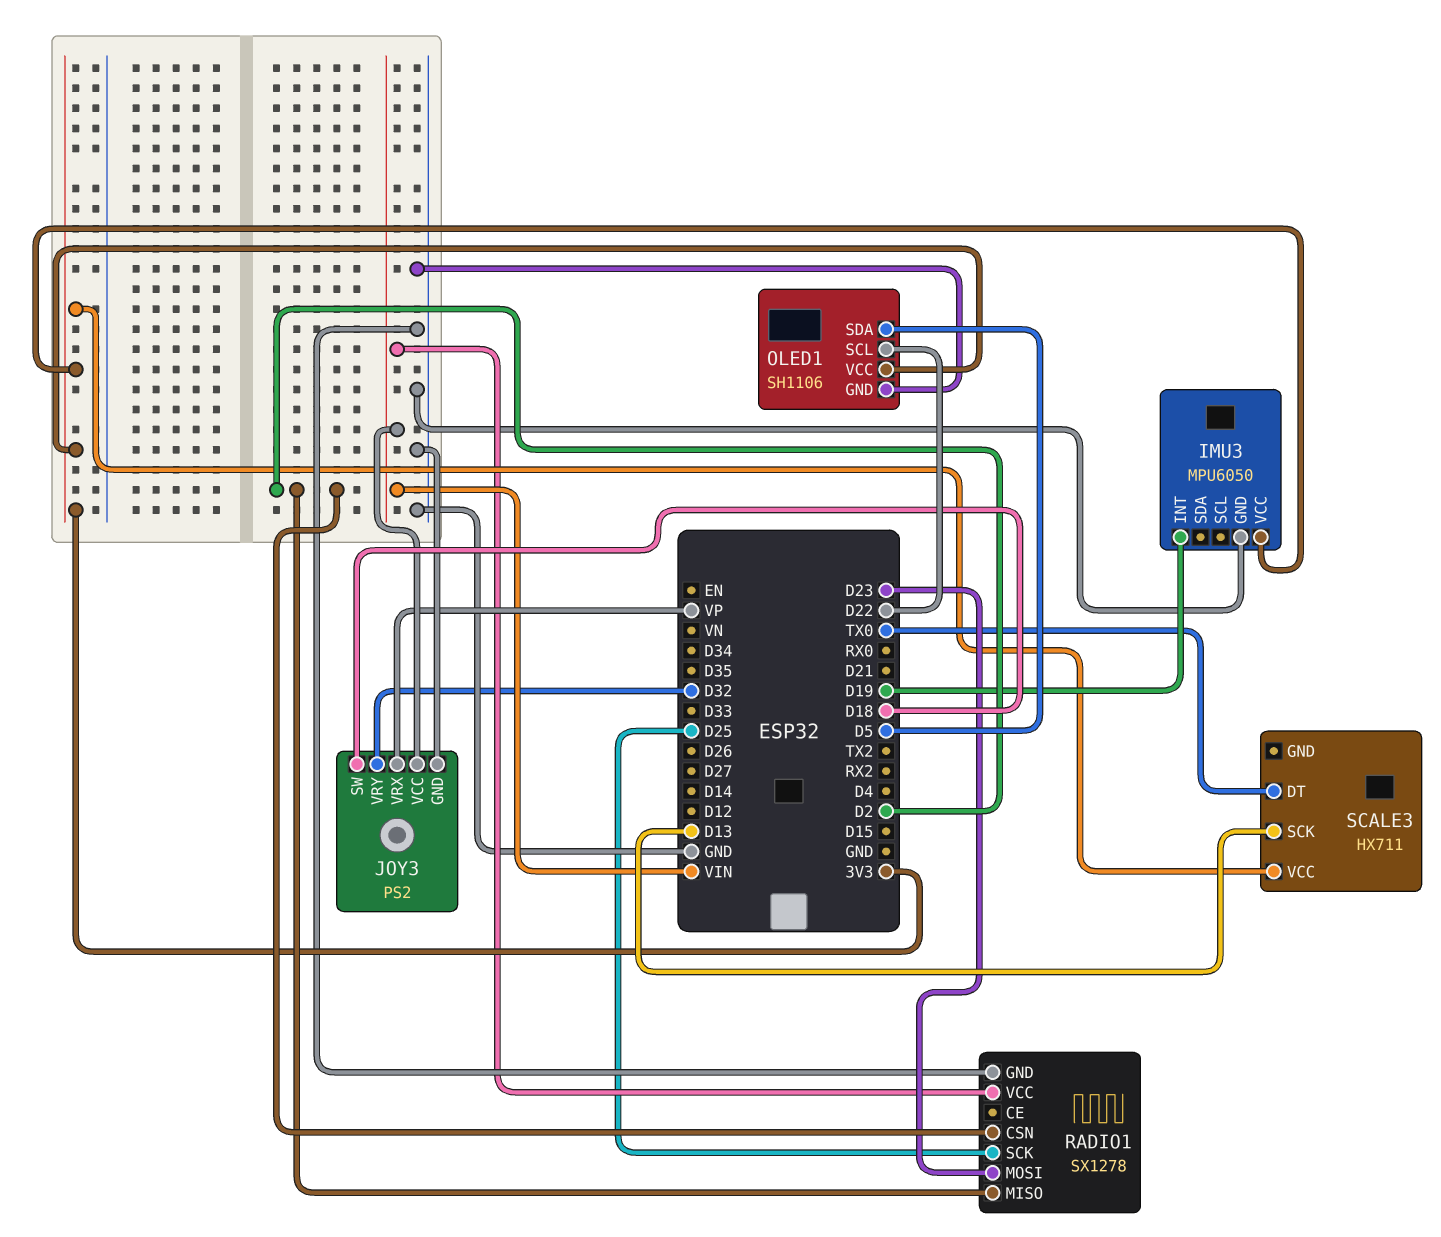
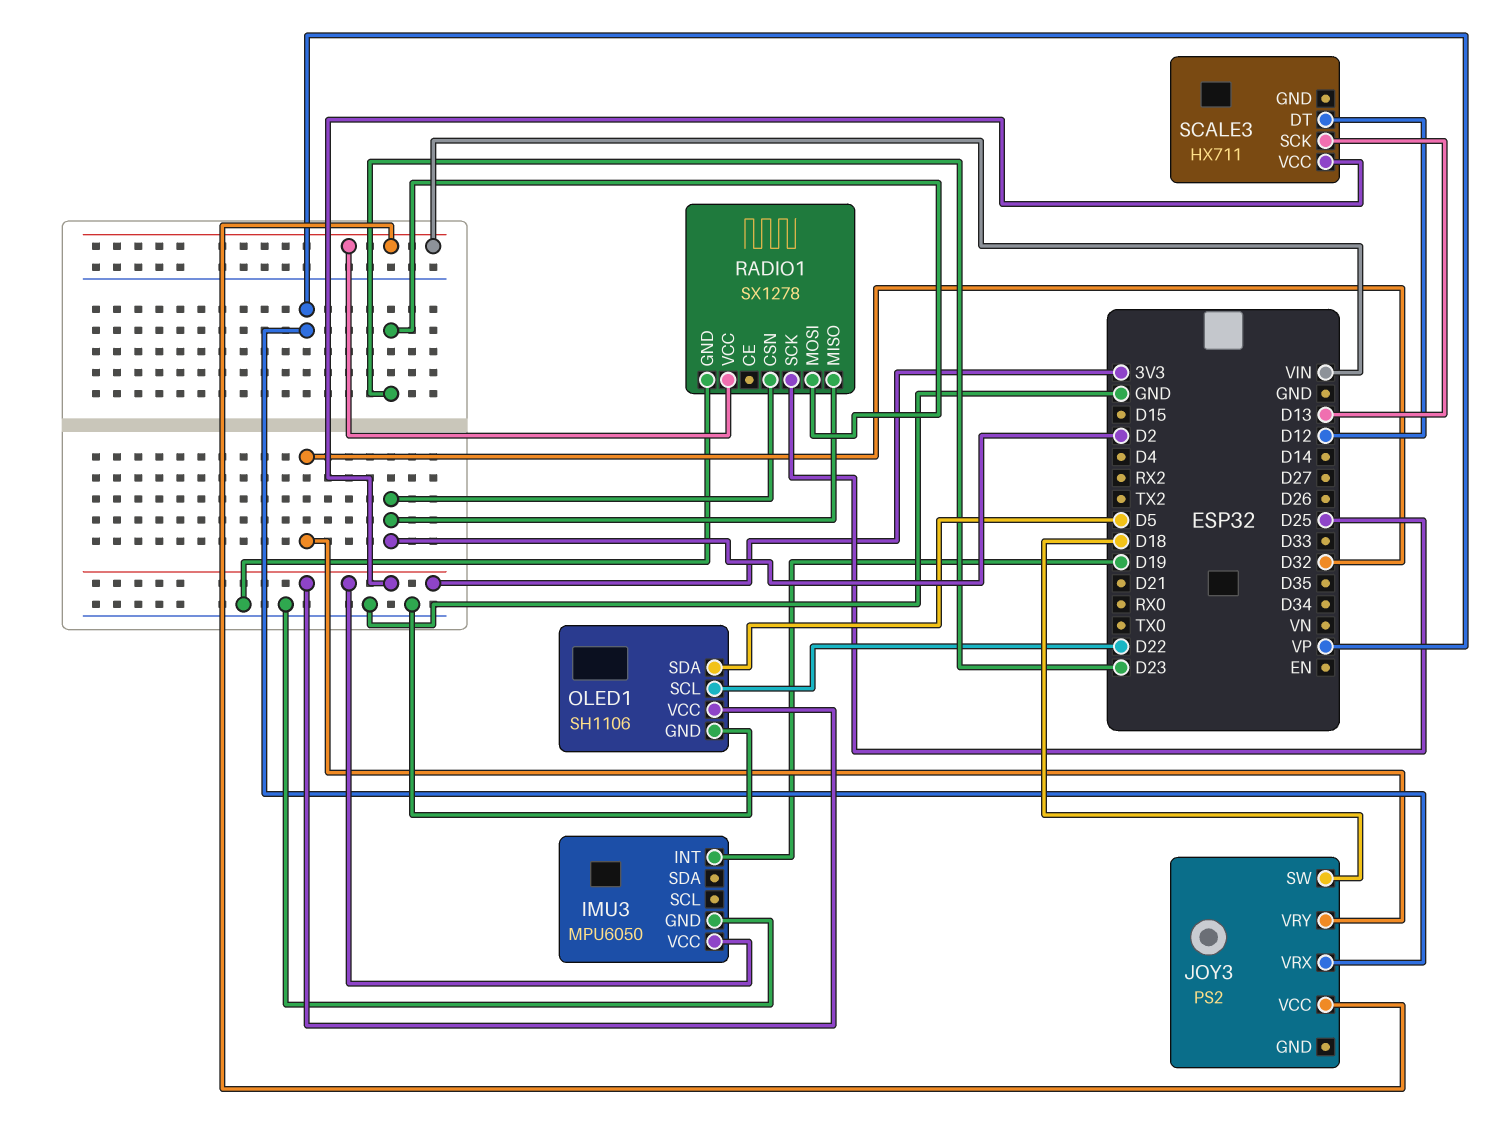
JOY3 pin GND: GND -> none
SCALE3 pin DT: TX0 -> D12

